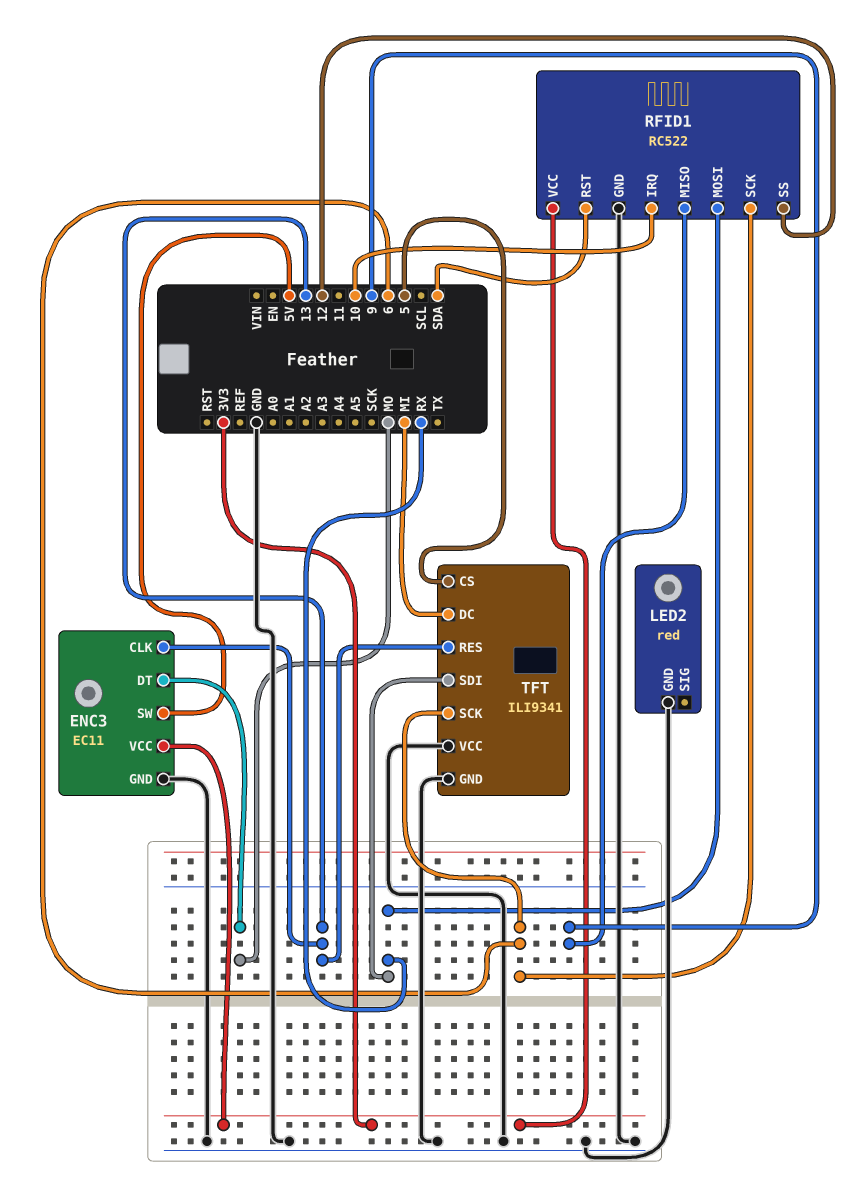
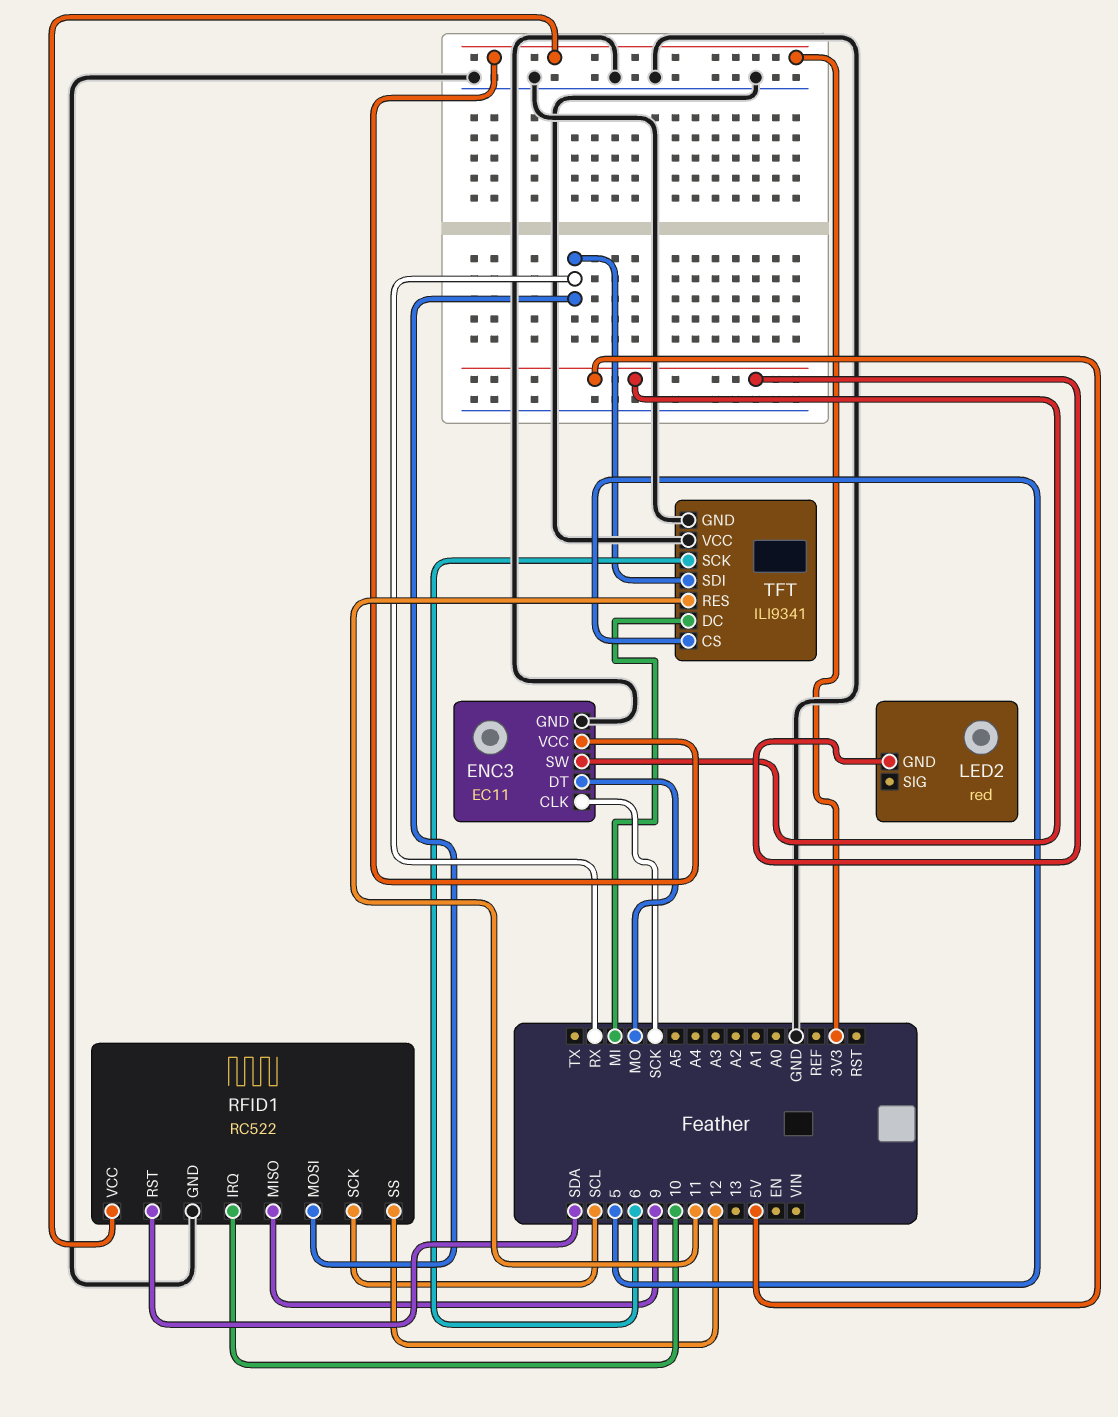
ENC3 pin CLK: 13 -> SCK
LED2 pin GND: GND -> 5V
RFID1 pin SCK: 6 -> SCL
TFT pin RES: 13 -> 11

